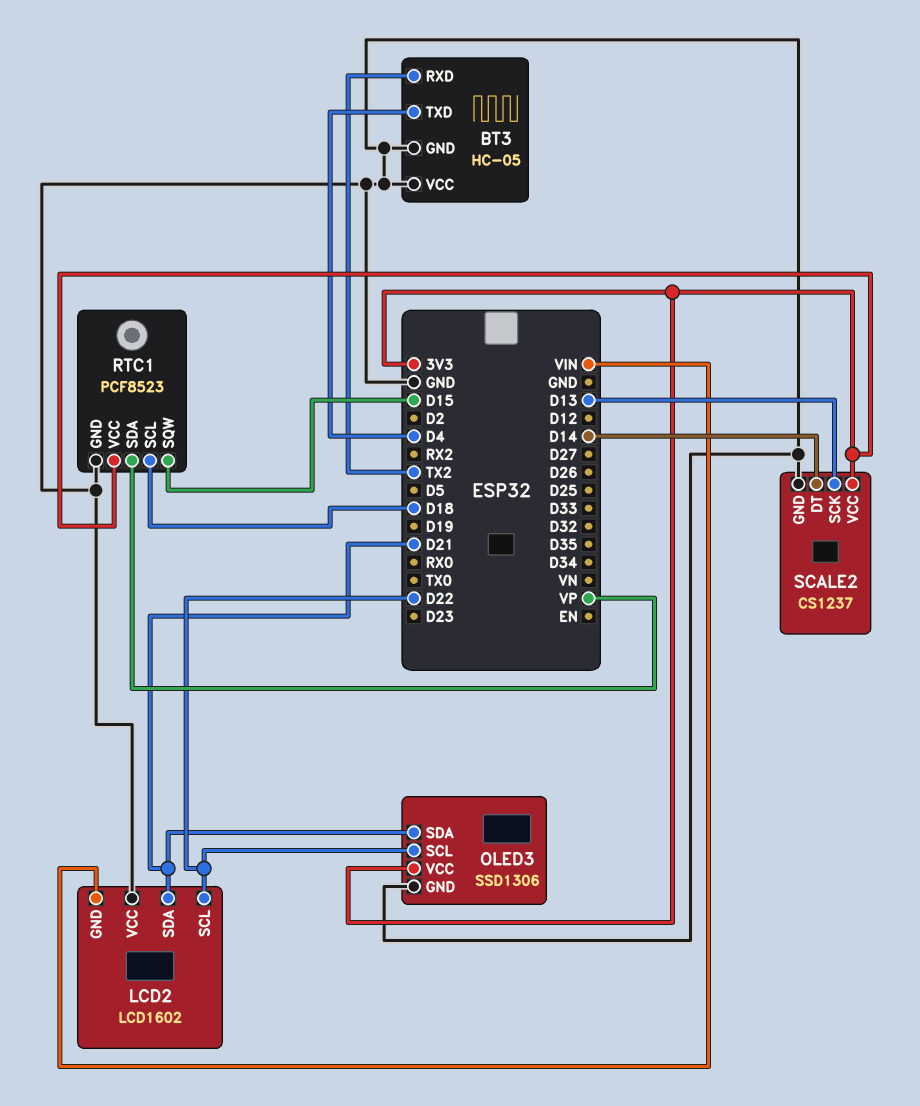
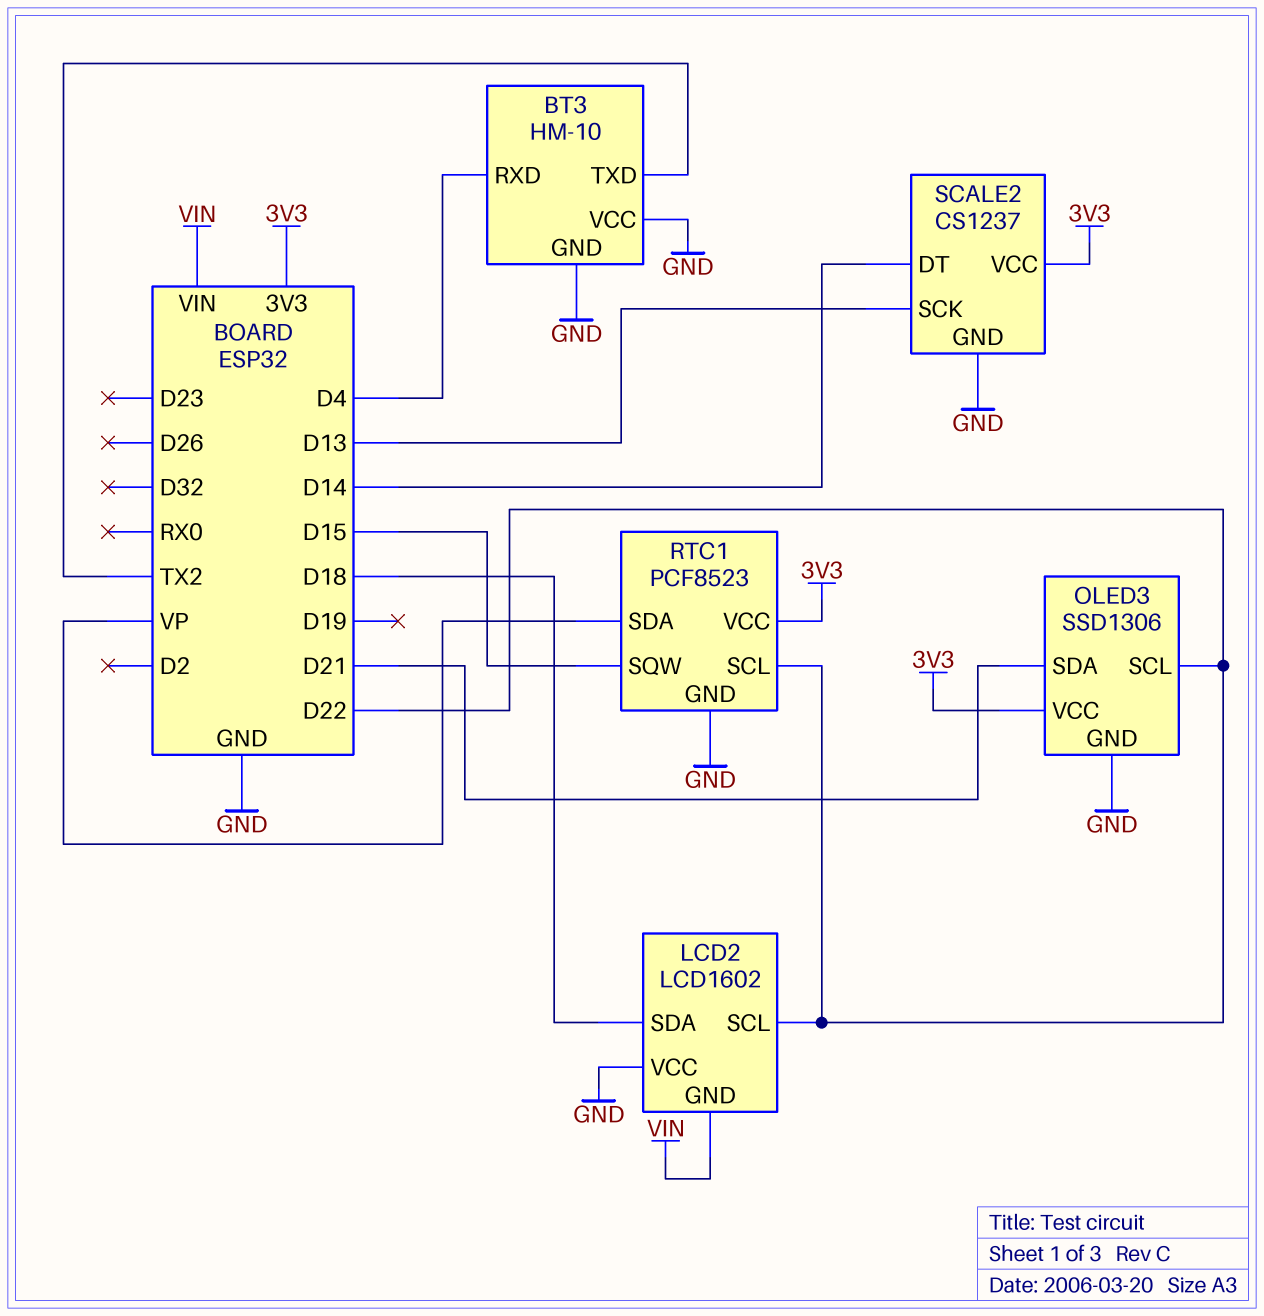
BT3: HC-05 -> HM-10
BT3 pin RXD: TX2 -> D4
BT3 pin TXD: D4 -> TX2
LCD2 pin SDA: D21 -> D18
RTC1 pin SCL: D18 -> D22

